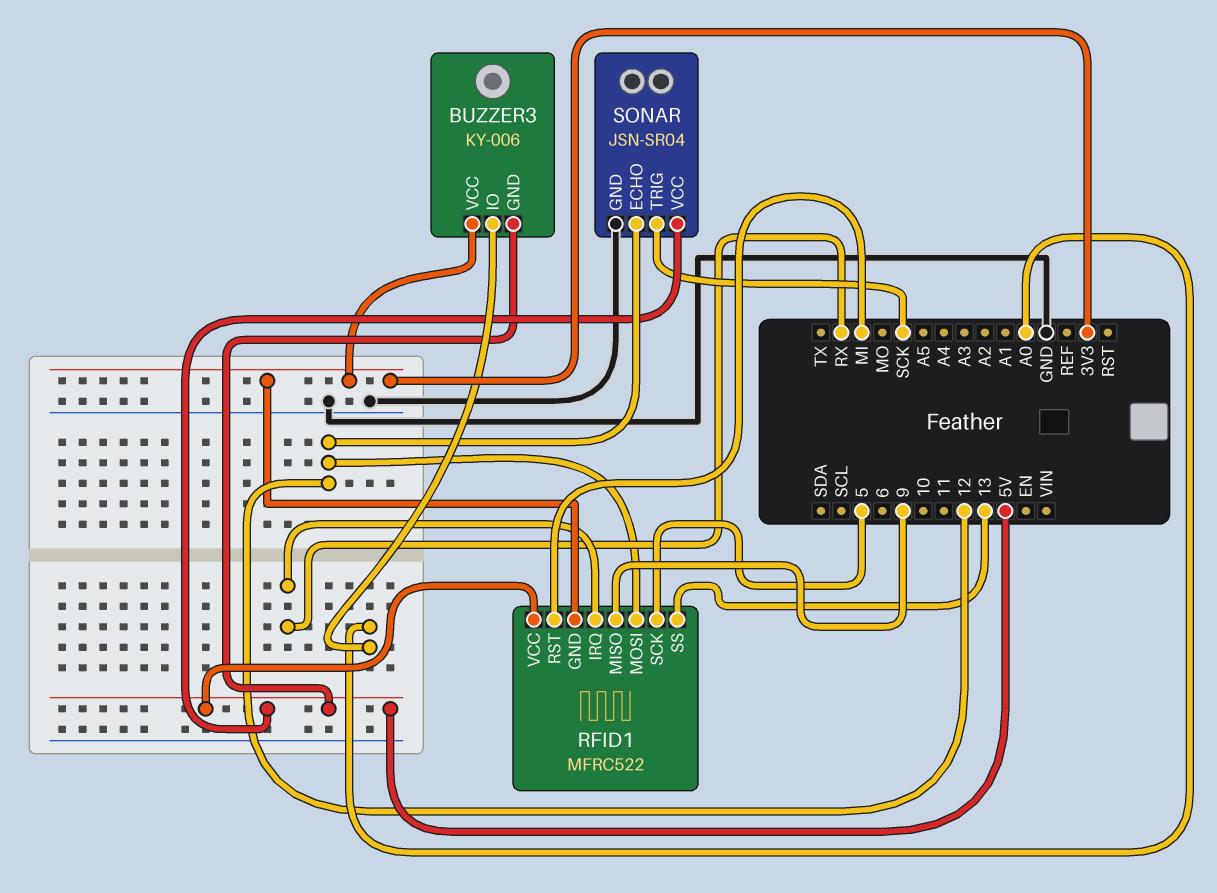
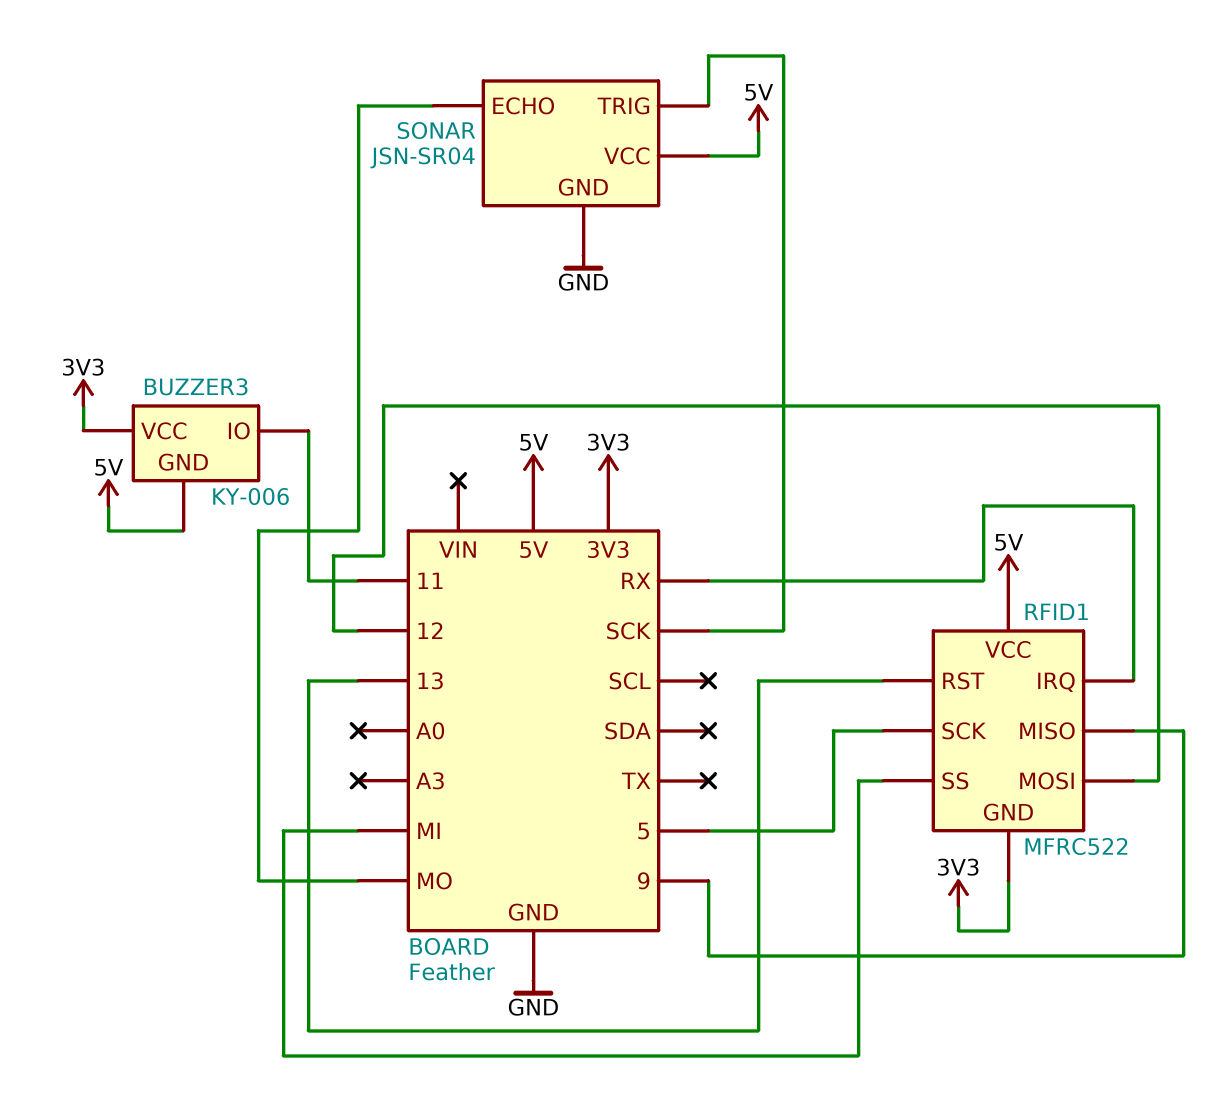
BUZZER3 pin IO: A0 -> 11
RFID1 pin RST: MI -> 13
RFID1 pin SS: 13 -> MI
SONAR pin ECHO: 12 -> MO

